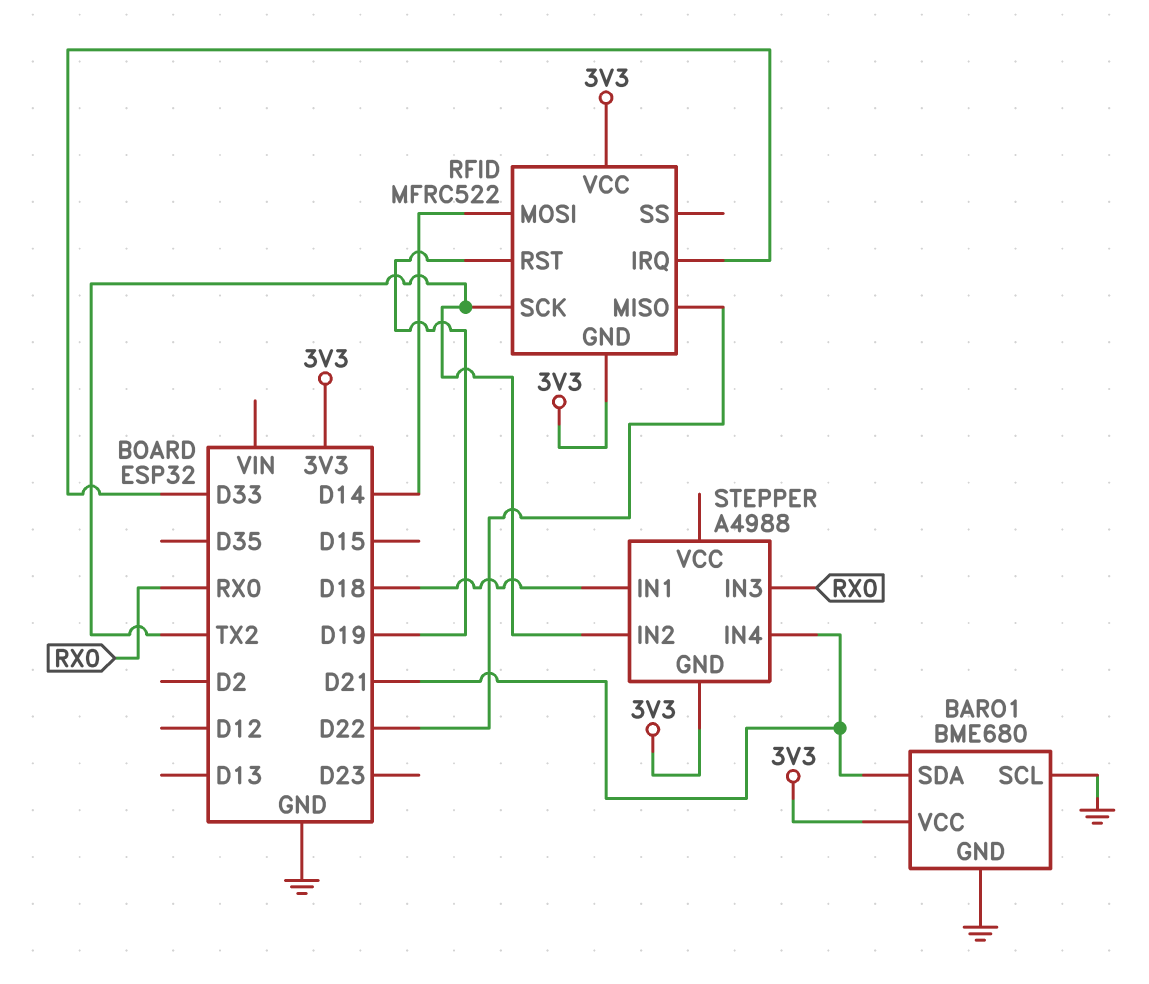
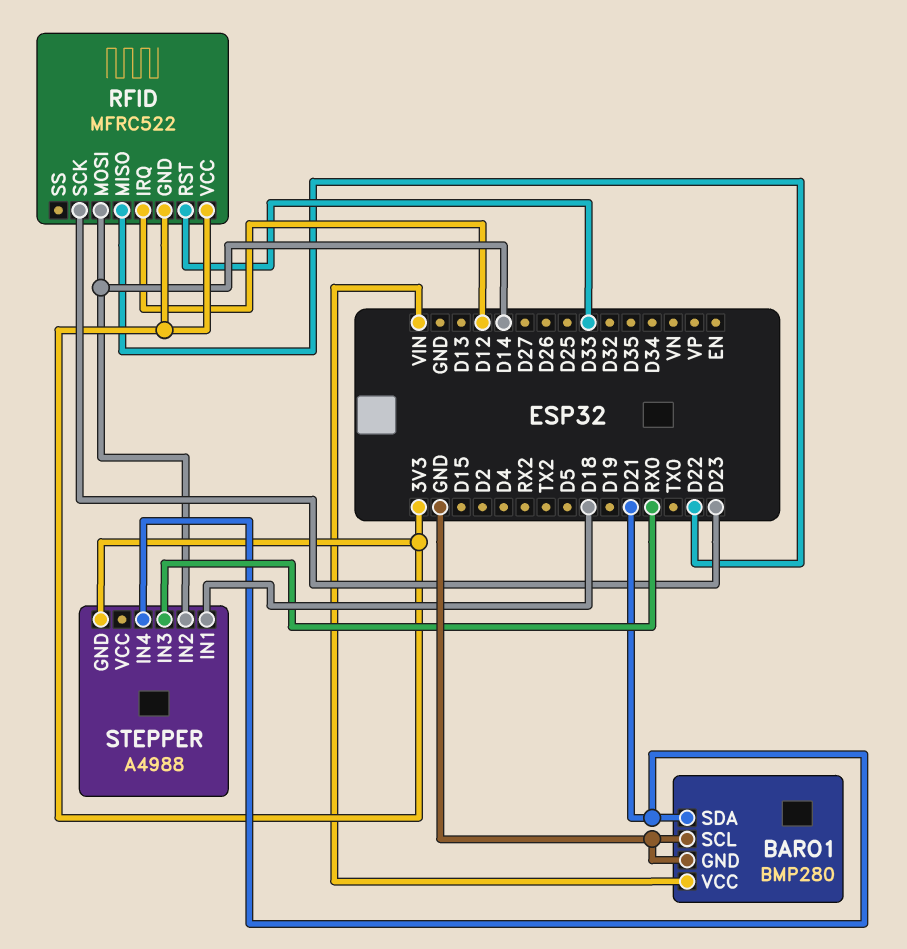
BARO1: BME680 -> BMP280
BARO1 pin VCC: 3V3 -> VIN
RFID pin IRQ: D33 -> D12
RFID pin RST: D19 -> D33
RFID pin SCK: TX2 -> D23
STEPPER pin IN2: TX2 -> D14

